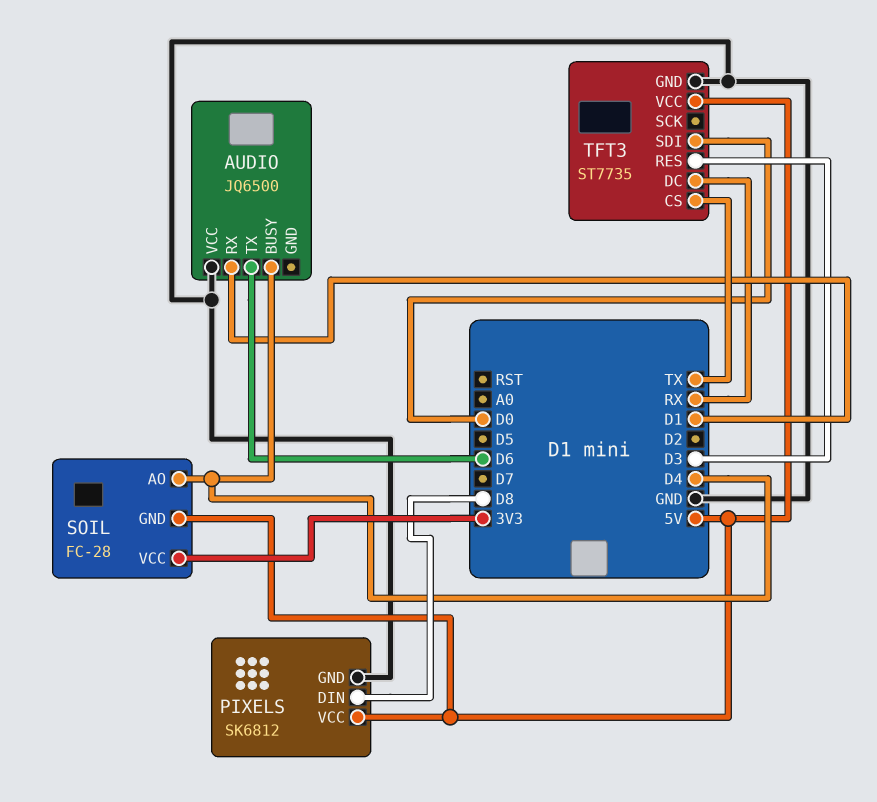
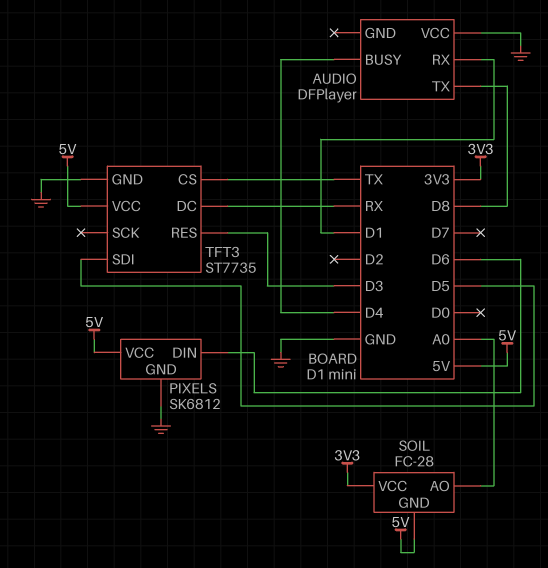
AUDIO: JQ6500 -> DFPlayer
AUDIO pin TX: D6 -> D8
PIXELS pin DIN: D8 -> D6
SOIL pin AO: D4 -> A0
TFT3 pin SDI: D0 -> D5

